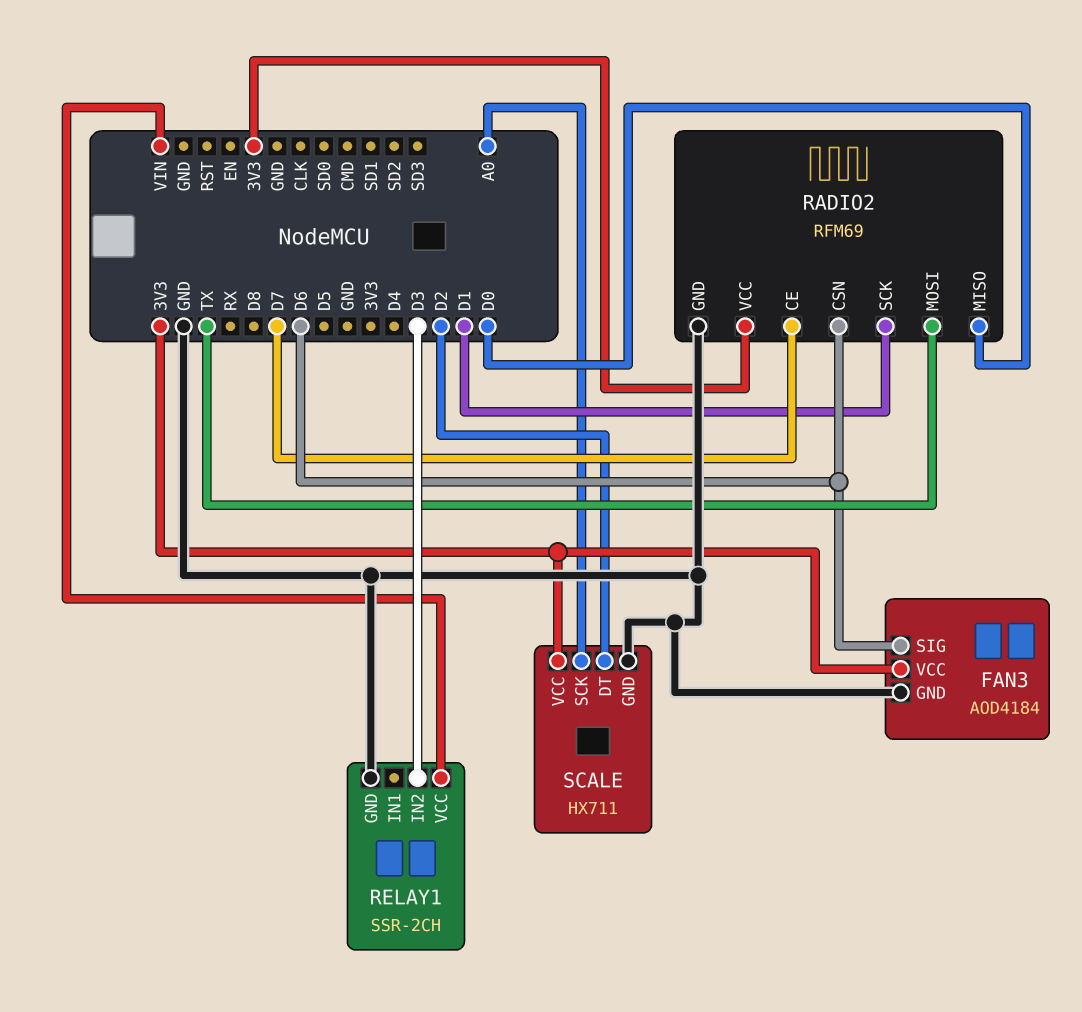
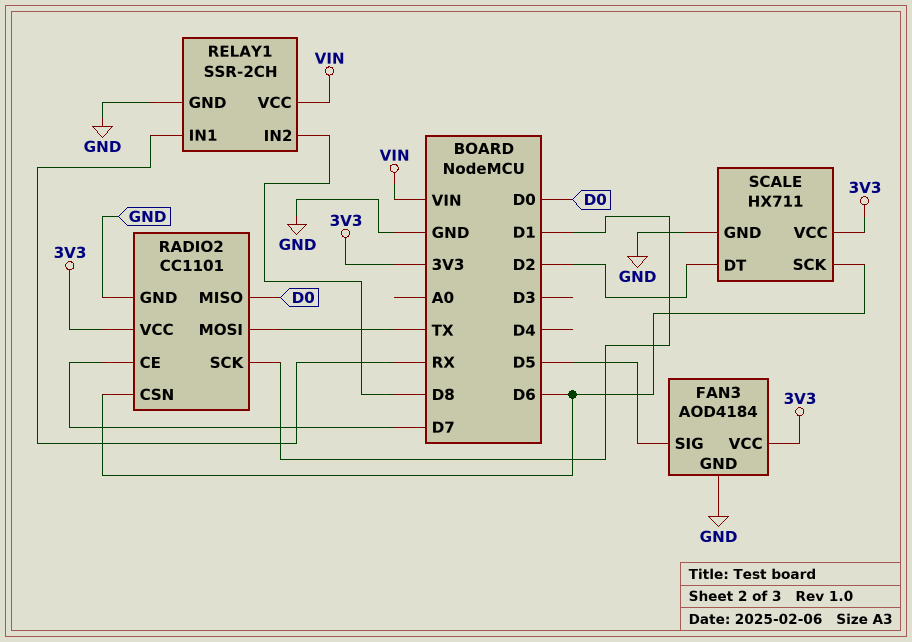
FAN3 pin SIG: D6 -> D5
RADIO2: RFM69 -> CC1101
RELAY1 pin IN1: none -> RX
RELAY1 pin IN2: D3 -> D8
SCALE pin SCK: A0 -> D6

